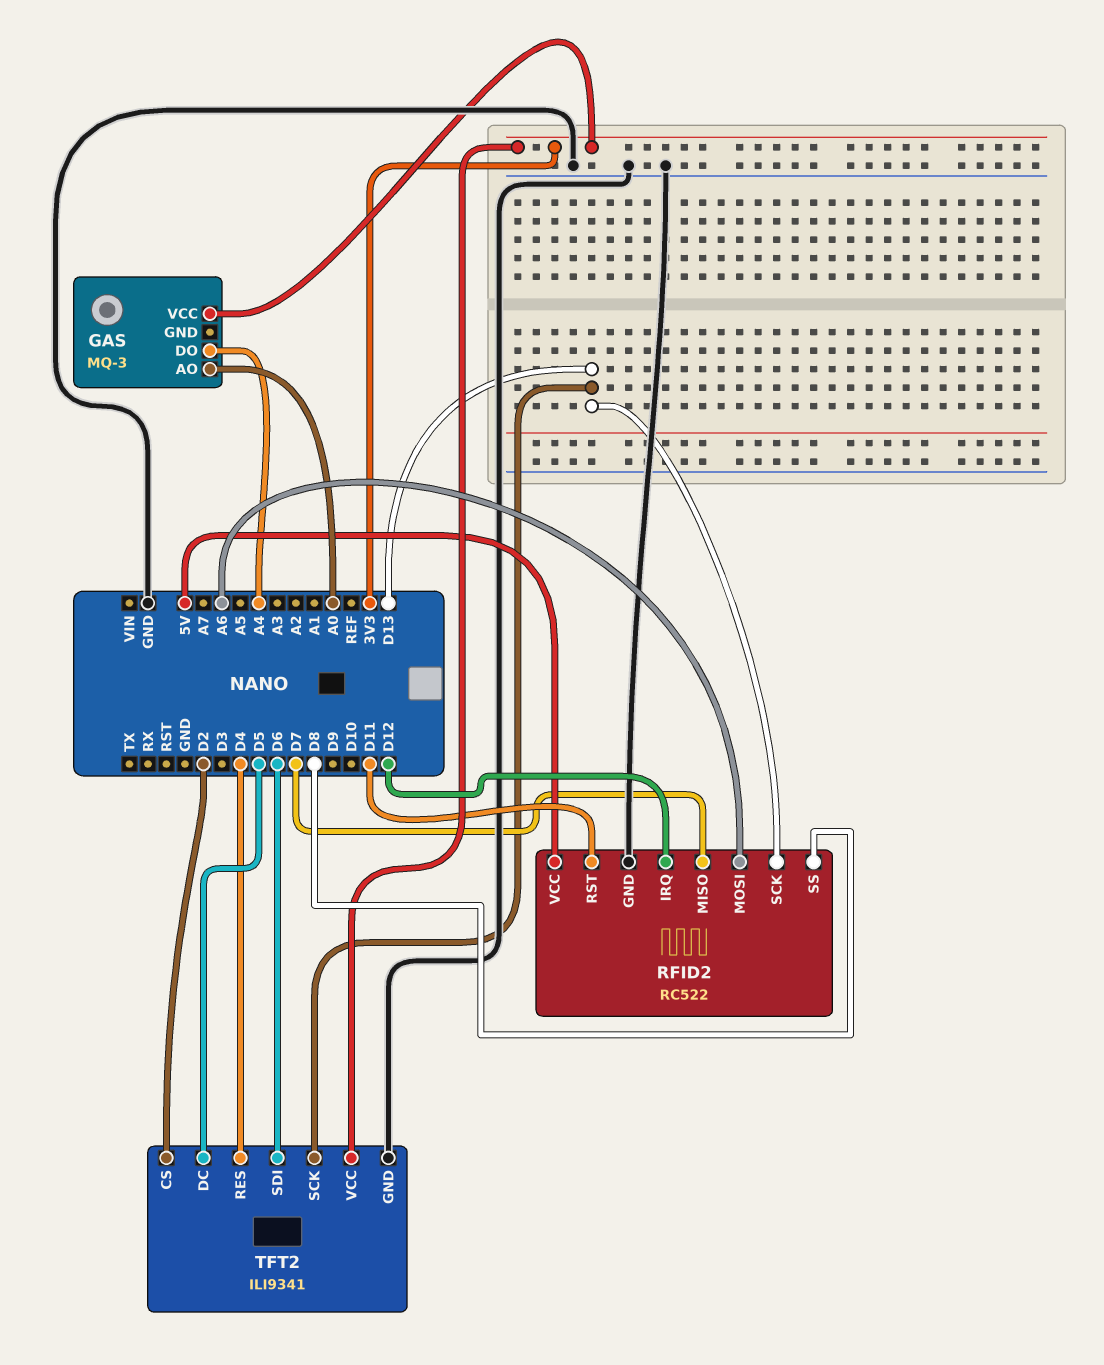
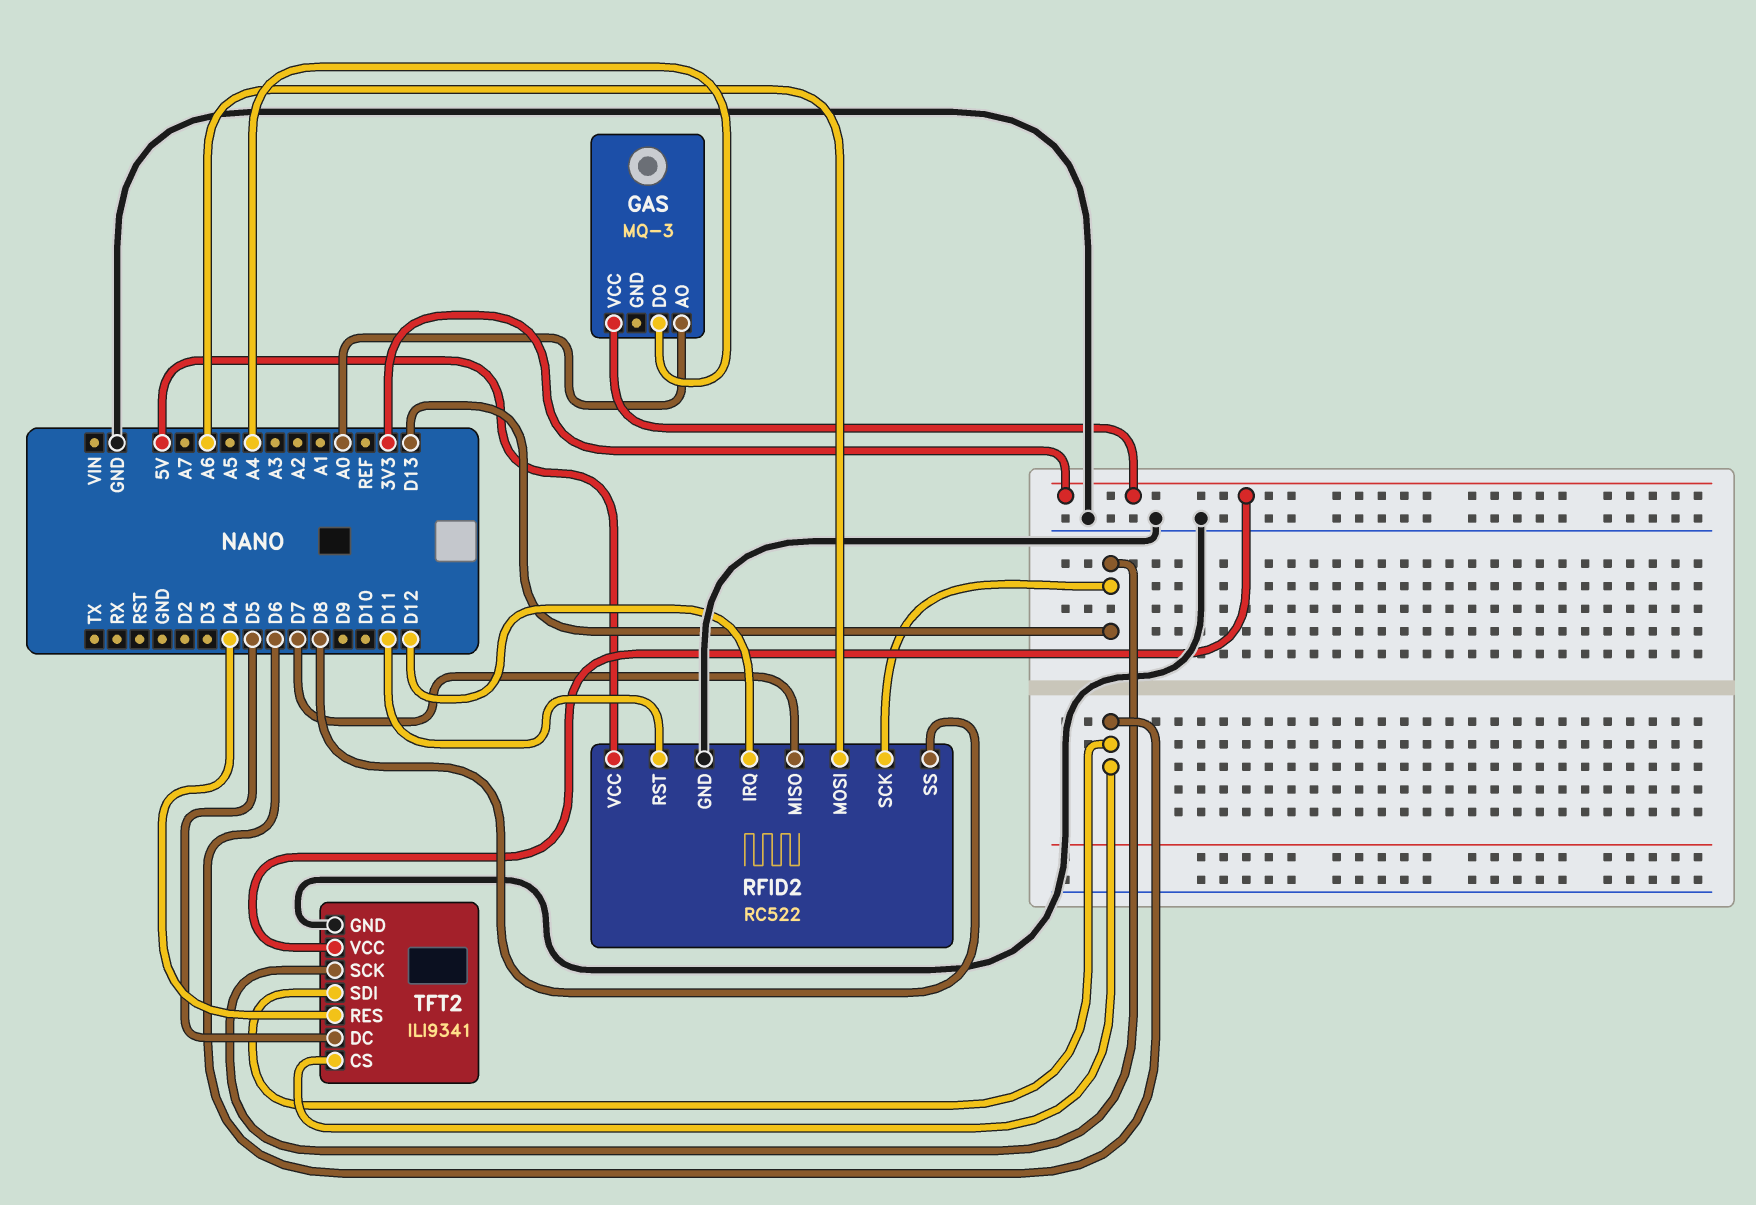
TFT2 pin CS: D2 -> D6

